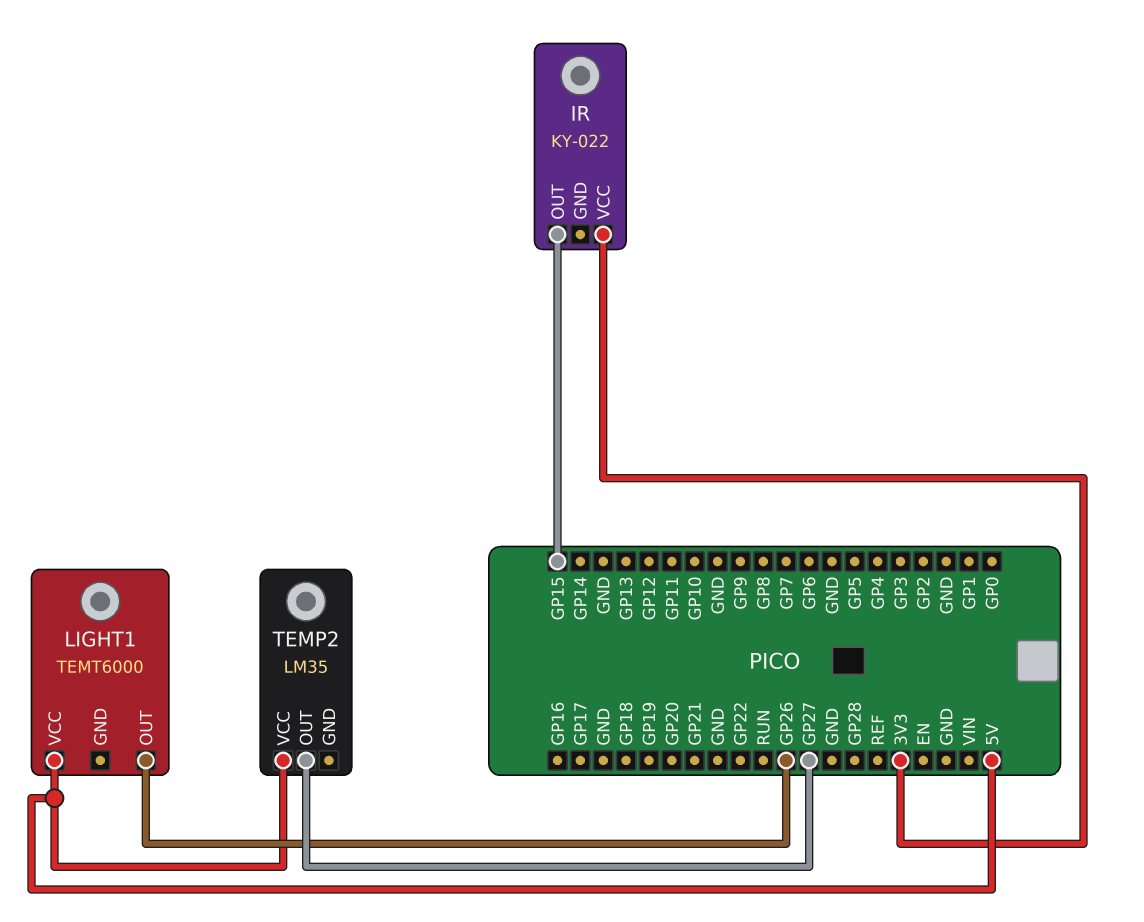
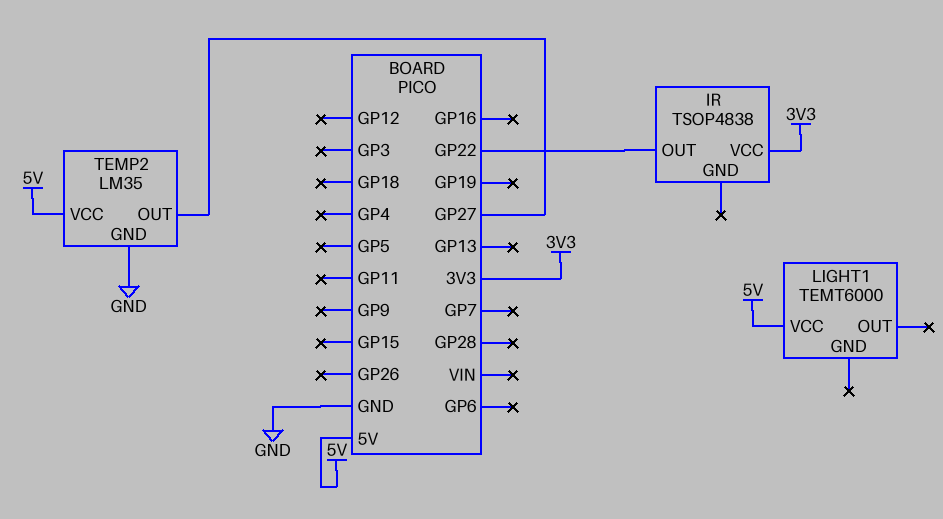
IR: KY-022 -> TSOP4838
IR pin OUT: GP15 -> GP22
LIGHT1 pin OUT: GP26 -> none
TEMP2 pin GND: none -> GND

